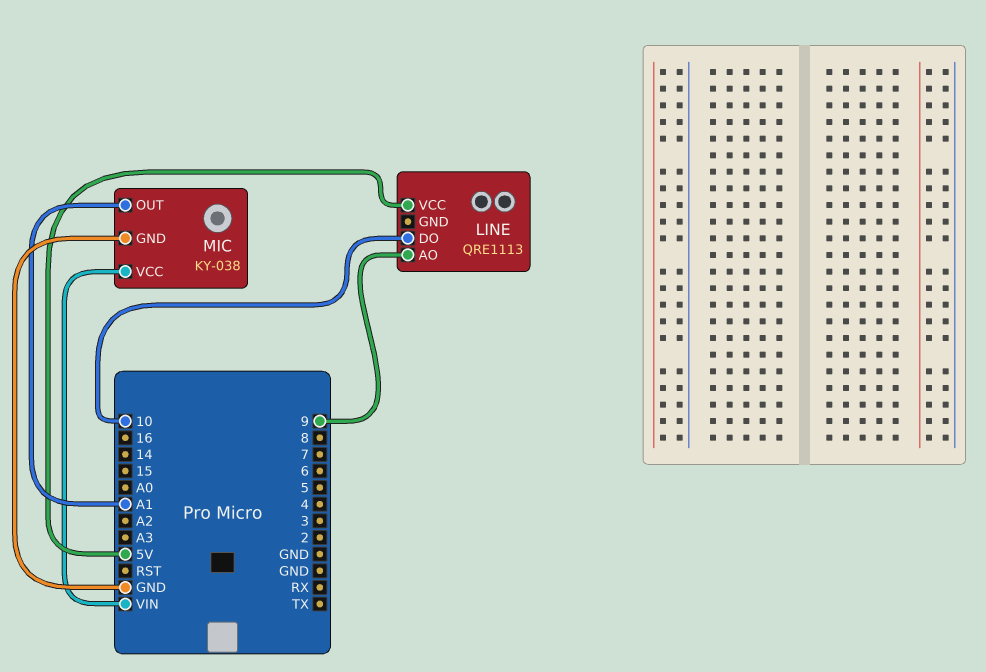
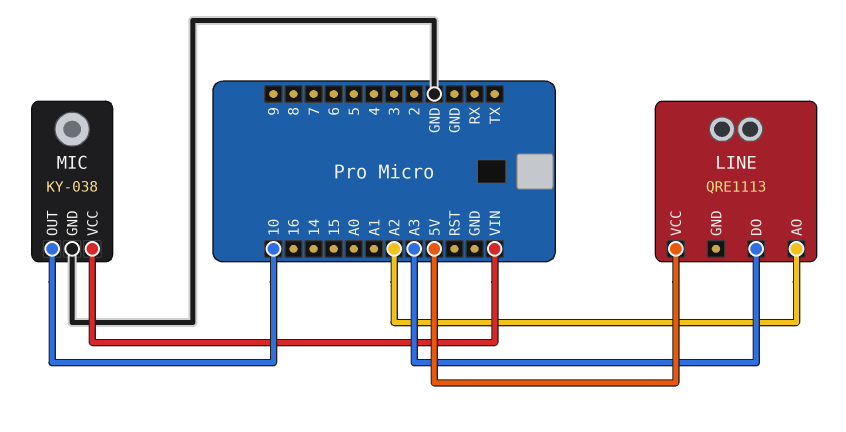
LINE pin AO: 9 -> A2
LINE pin DO: 10 -> A3
MIC pin OUT: A1 -> 10

